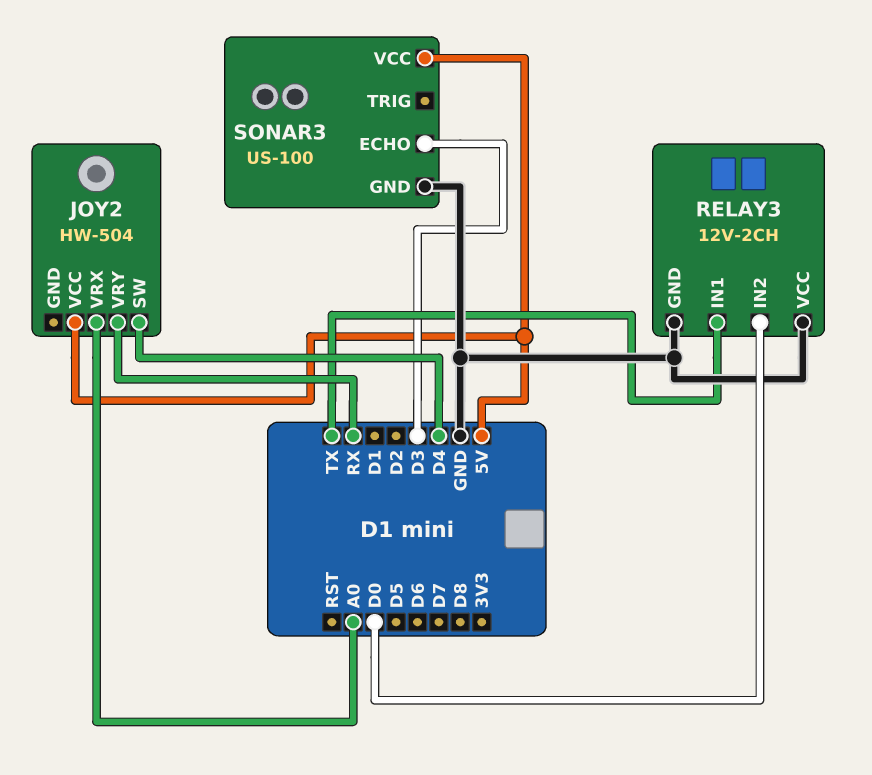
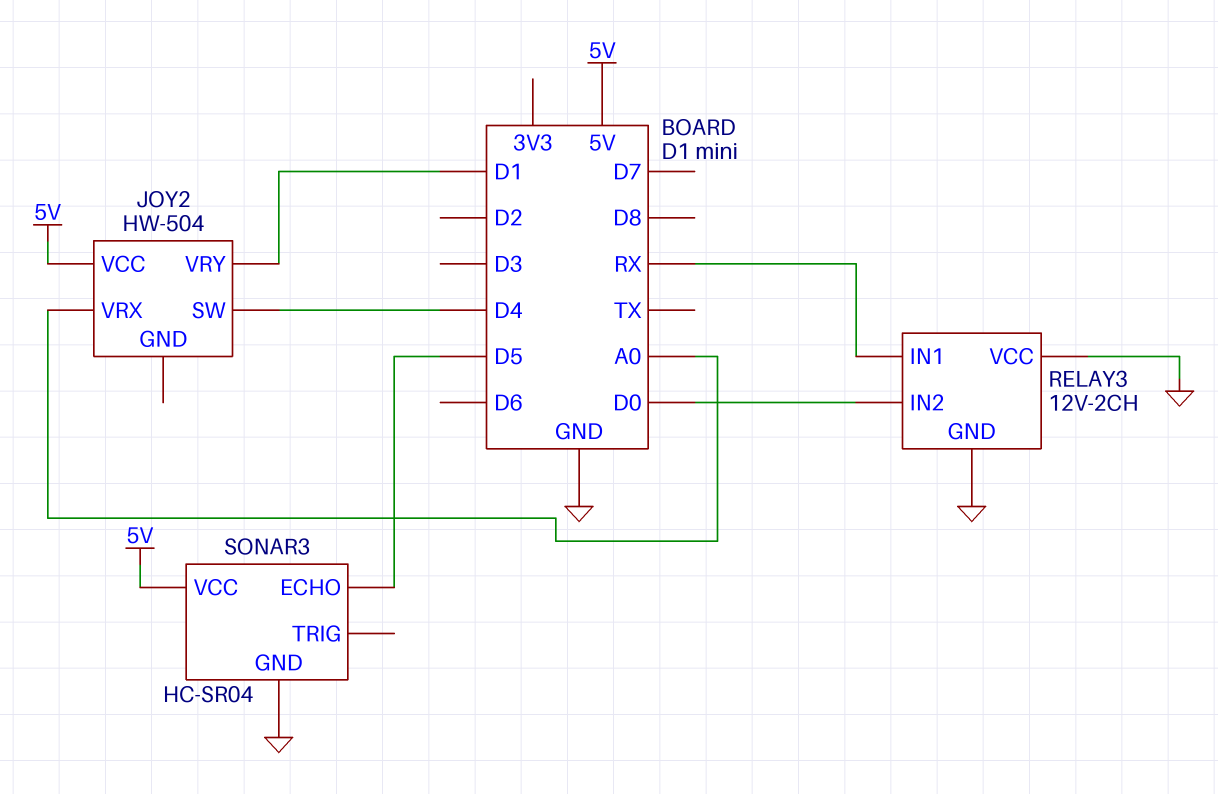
JOY2 pin VRY: RX -> D1
RELAY3 pin IN1: TX -> RX
SONAR3: US-100 -> HC-SR04
SONAR3 pin ECHO: D3 -> D5

